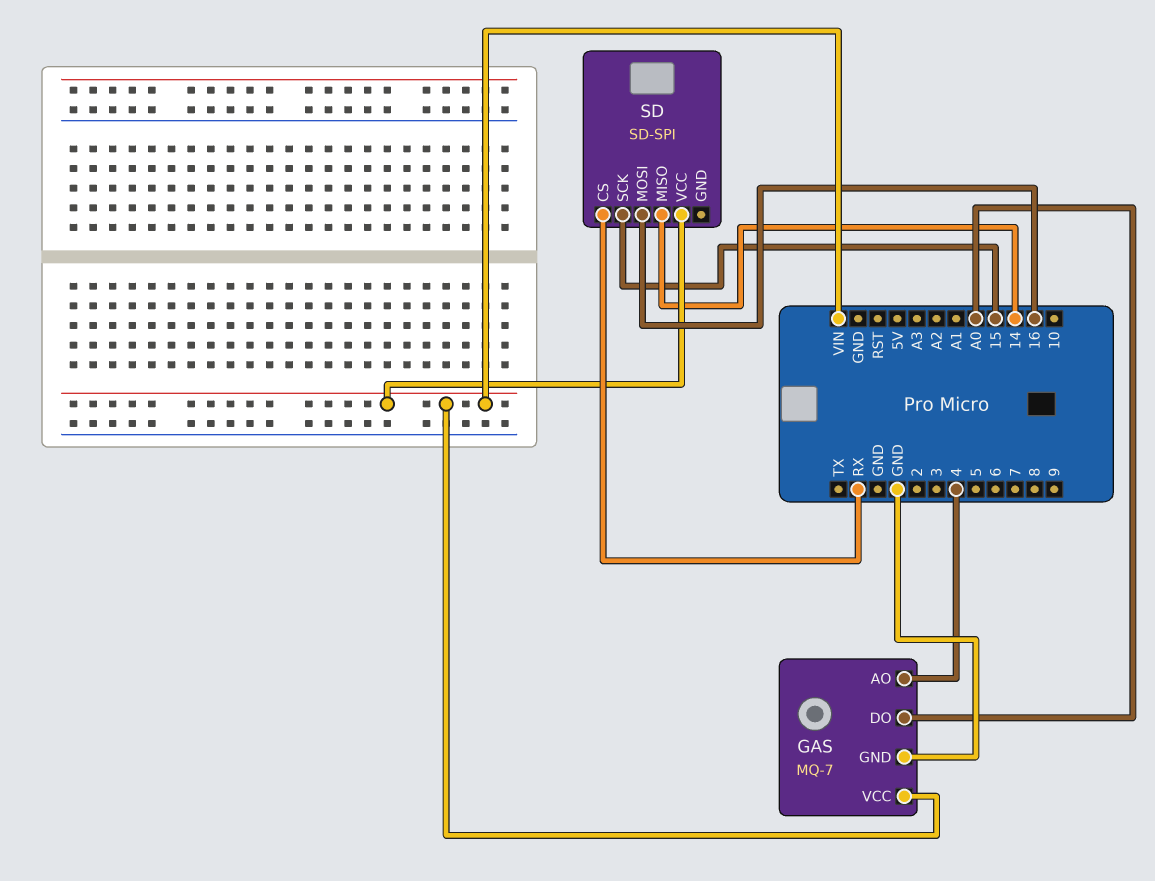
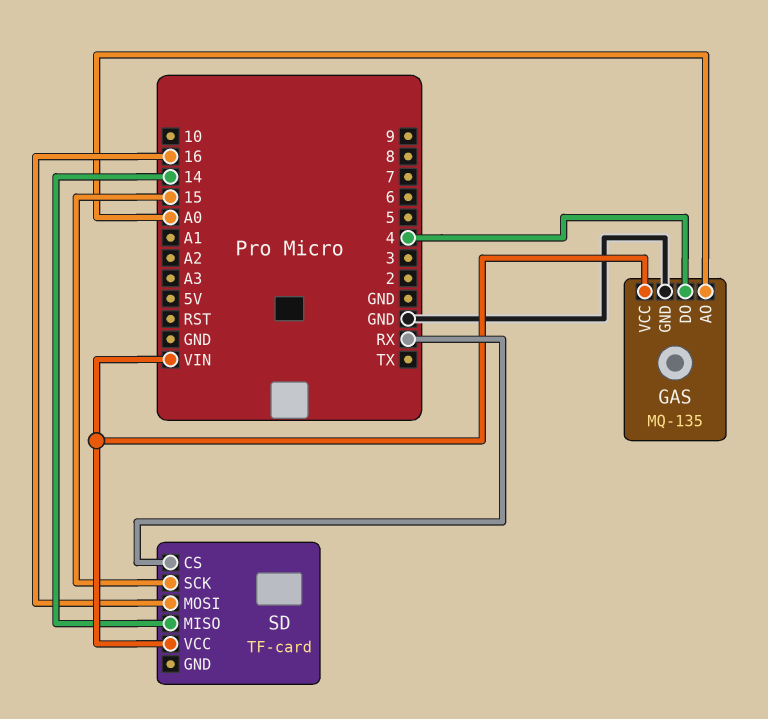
GAS: MQ-7 -> MQ-135
GAS pin AO: 4 -> A0
GAS pin DO: A0 -> 4
SD: SD-SPI -> TF-card

